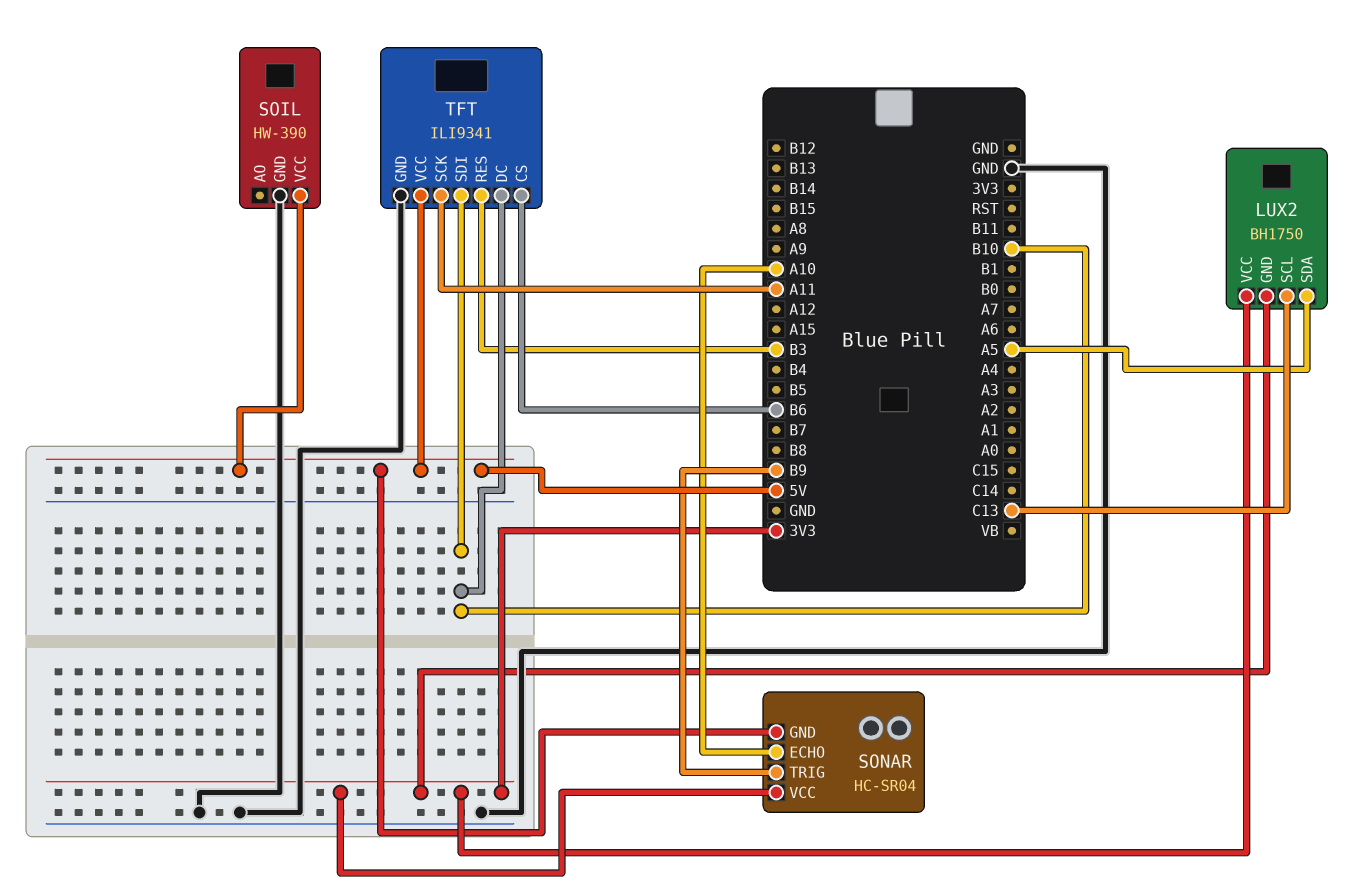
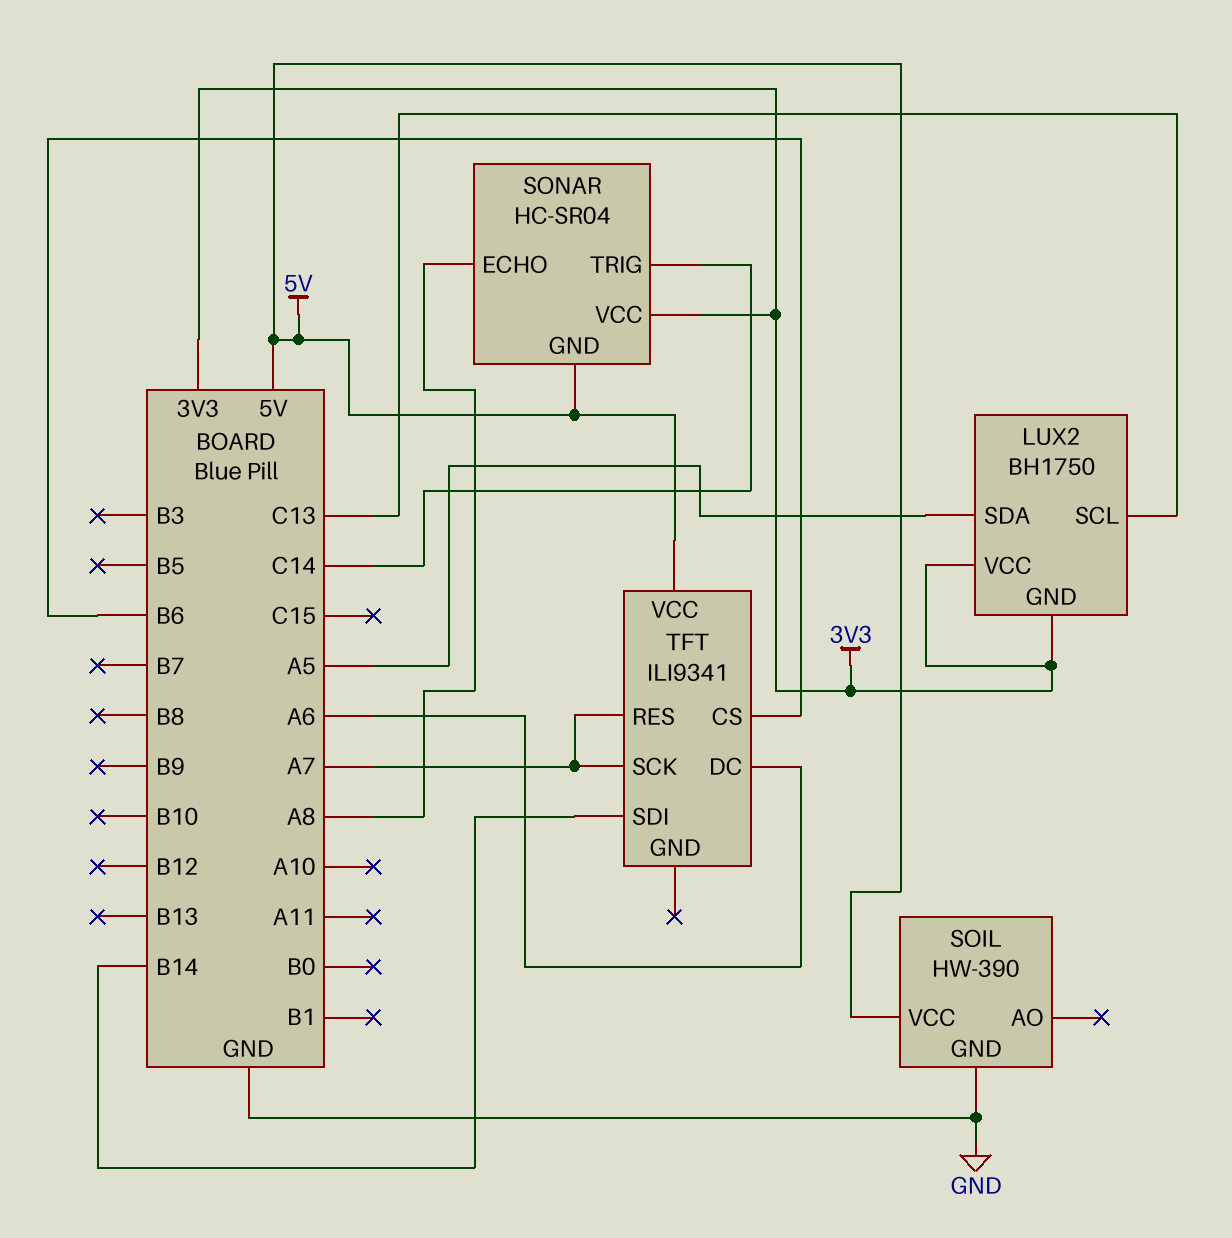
SONAR pin ECHO: A10 -> A8
SONAR pin TRIG: B9 -> C14
TFT pin DC: B10 -> A6
TFT pin GND: GND -> none
TFT pin RES: B3 -> A7
TFT pin SCK: A11 -> A7
TFT pin SDI: B10 -> B14

